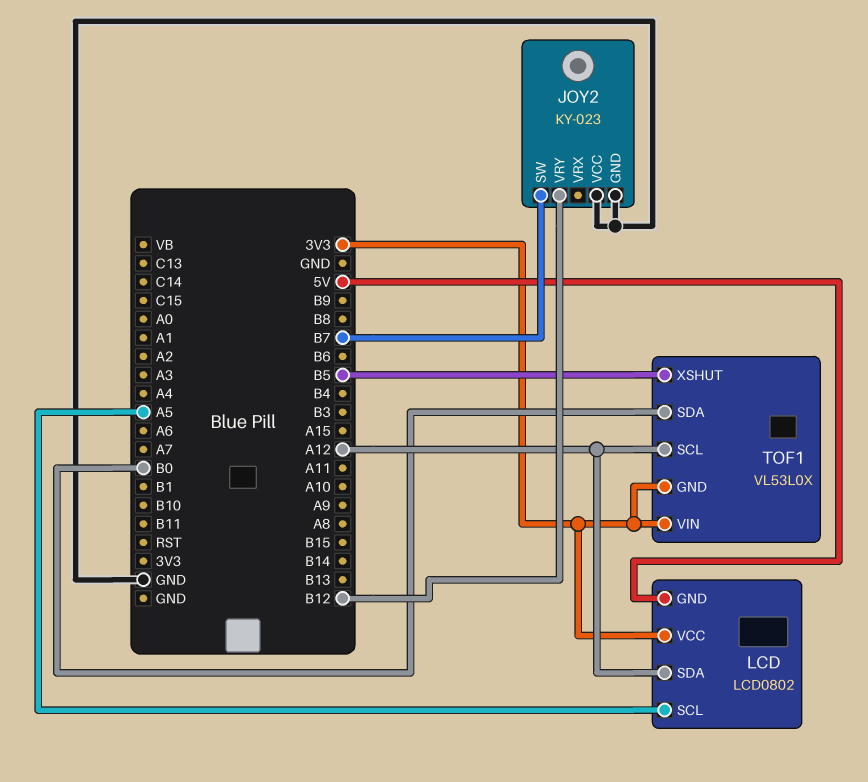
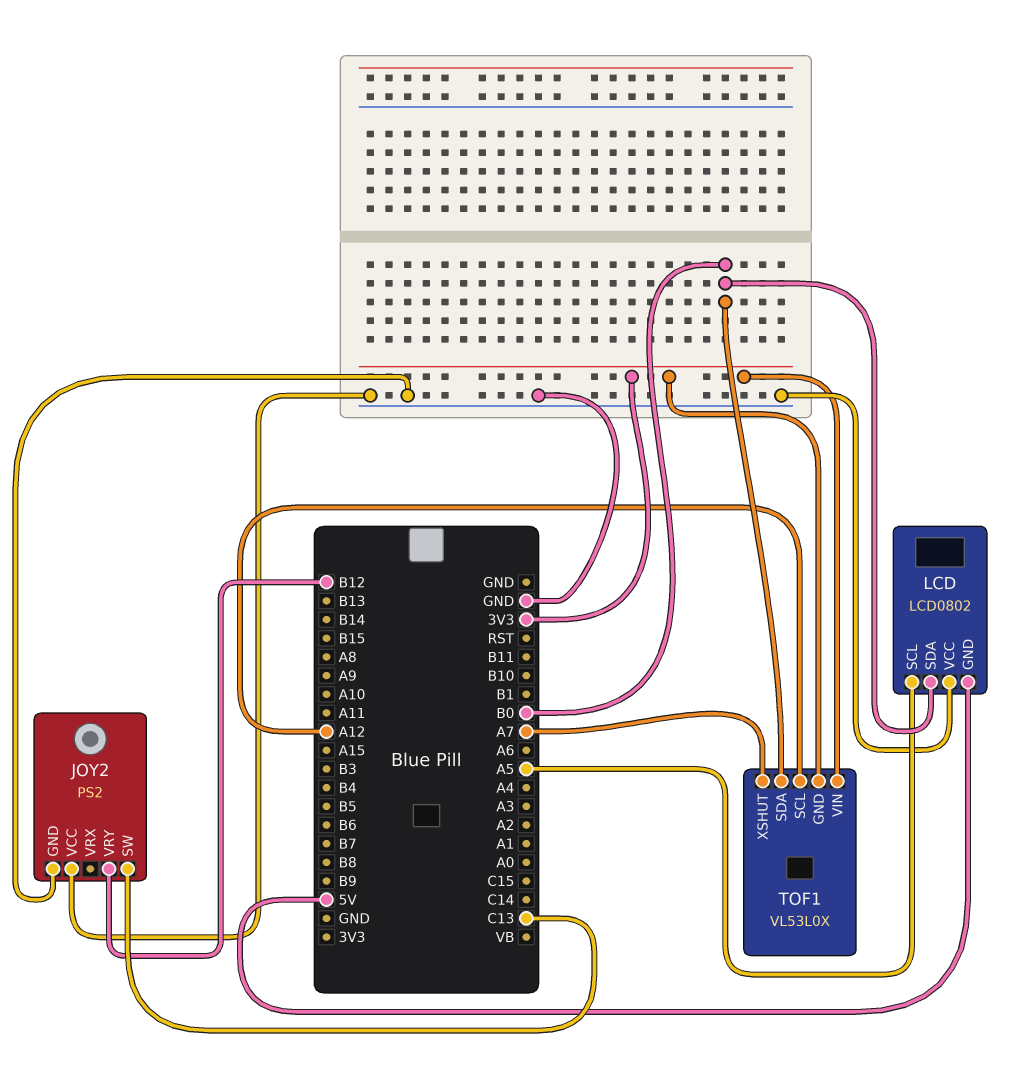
JOY2: KY-023 -> PS2
JOY2 pin SW: B7 -> C13
LCD pin SDA: A12 -> B0
LCD pin VCC: 3V3 -> GND
TOF1 pin XSHUT: B5 -> A7

